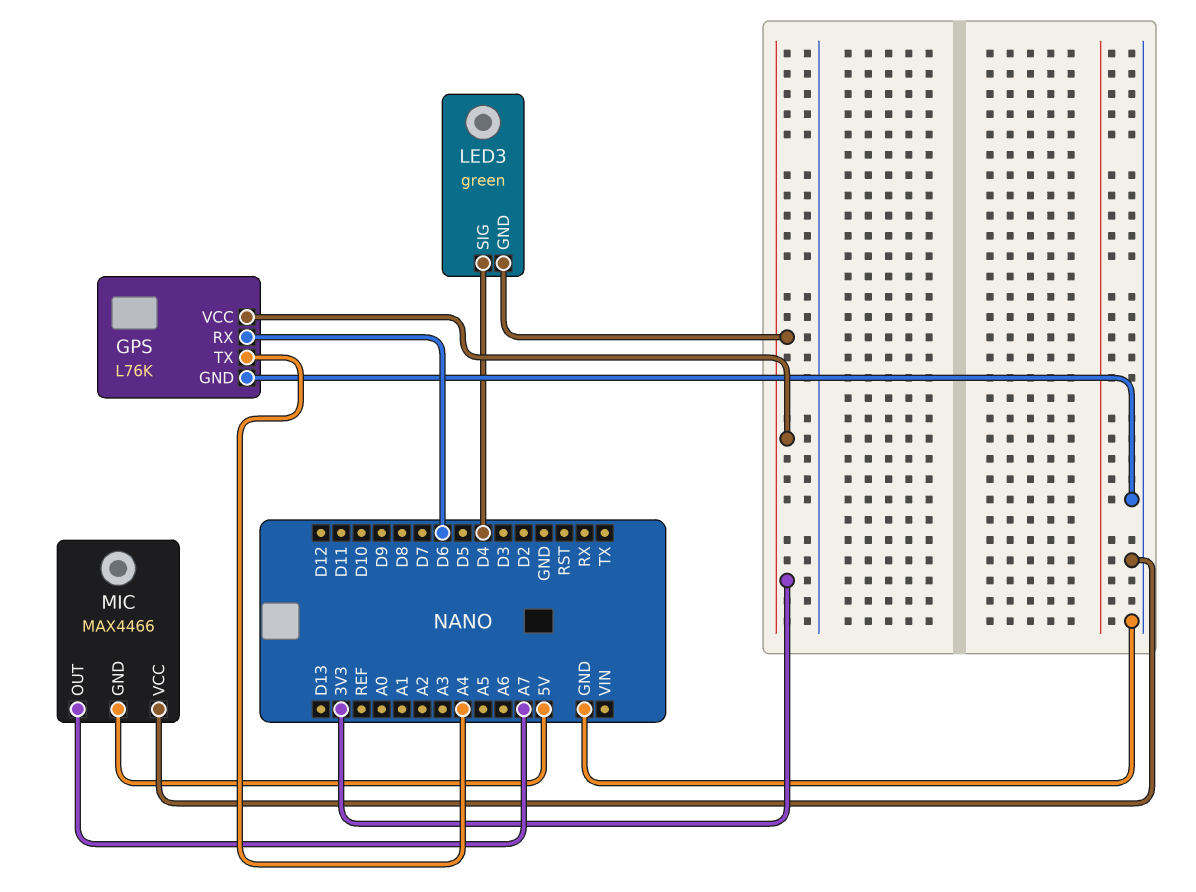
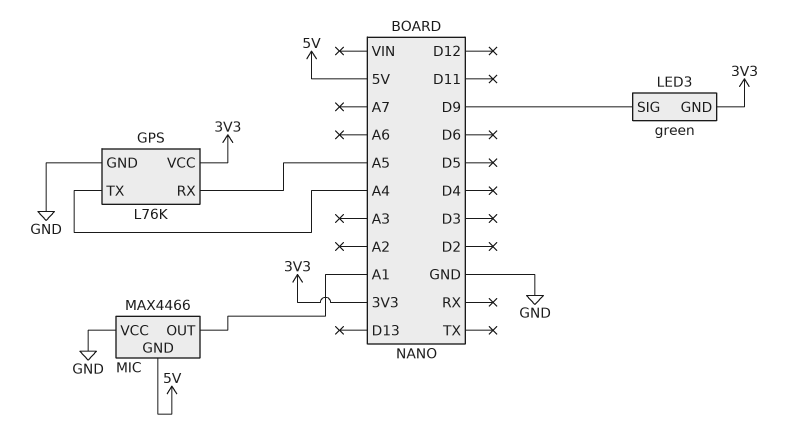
GPS pin RX: D6 -> A5
LED3 pin SIG: D4 -> D9
MIC pin OUT: A7 -> A1

